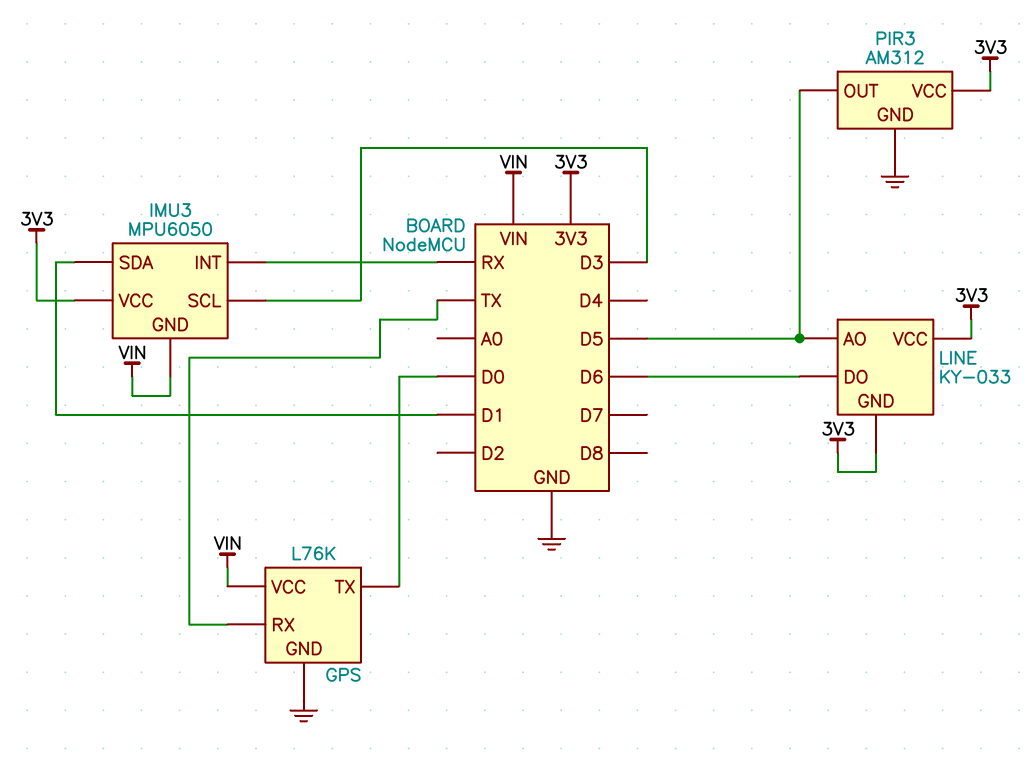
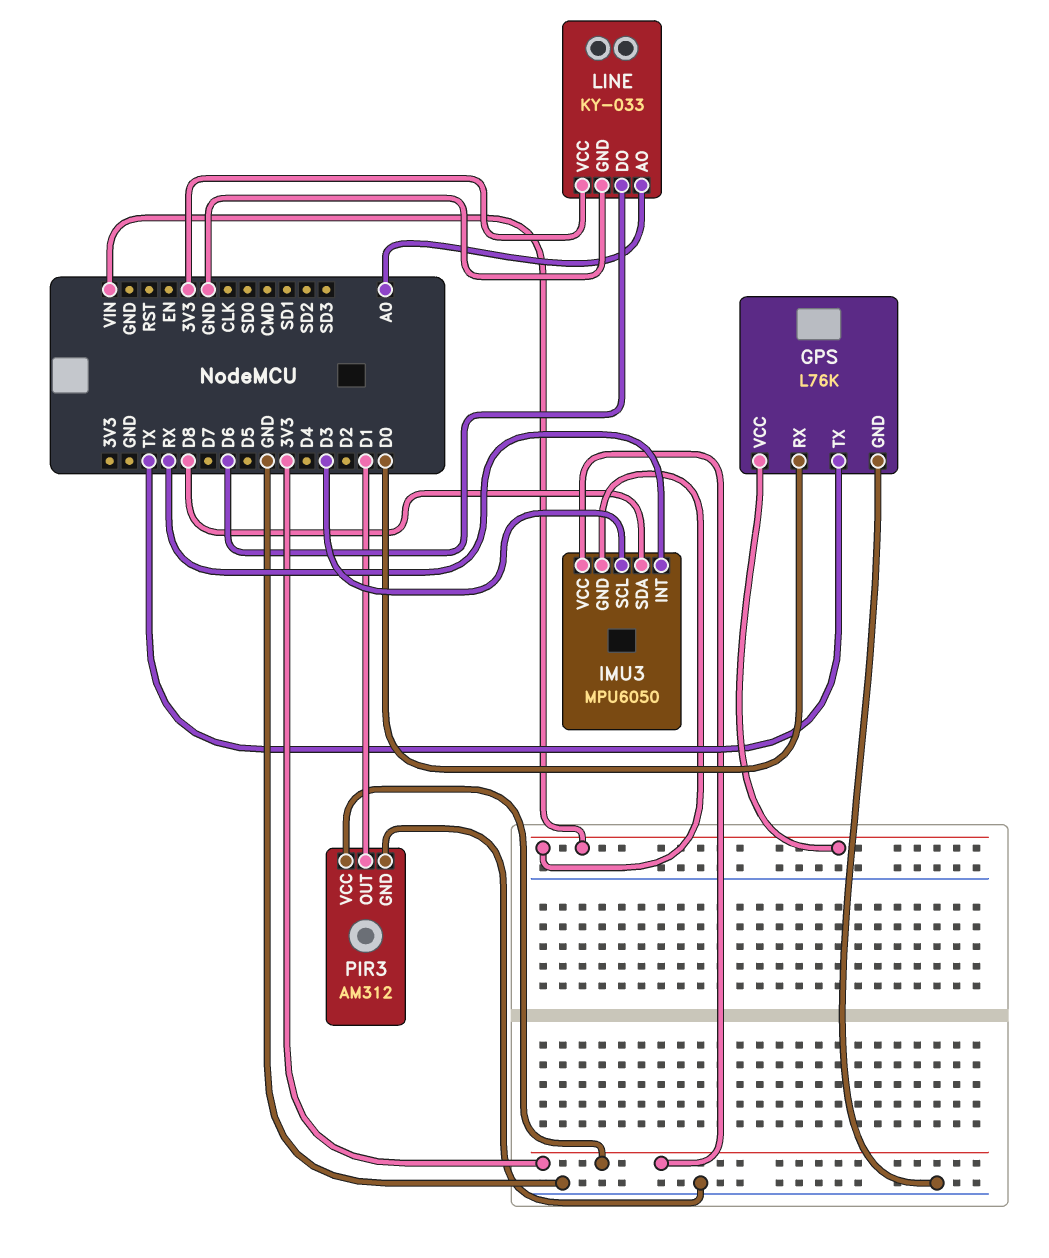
GPS pin RX: TX -> D0
GPS pin TX: D0 -> TX
IMU3 pin SDA: D1 -> D8
LINE pin AO: D5 -> A0
LINE pin GND: 3V3 -> GND
PIR3 pin OUT: D5 -> D1

